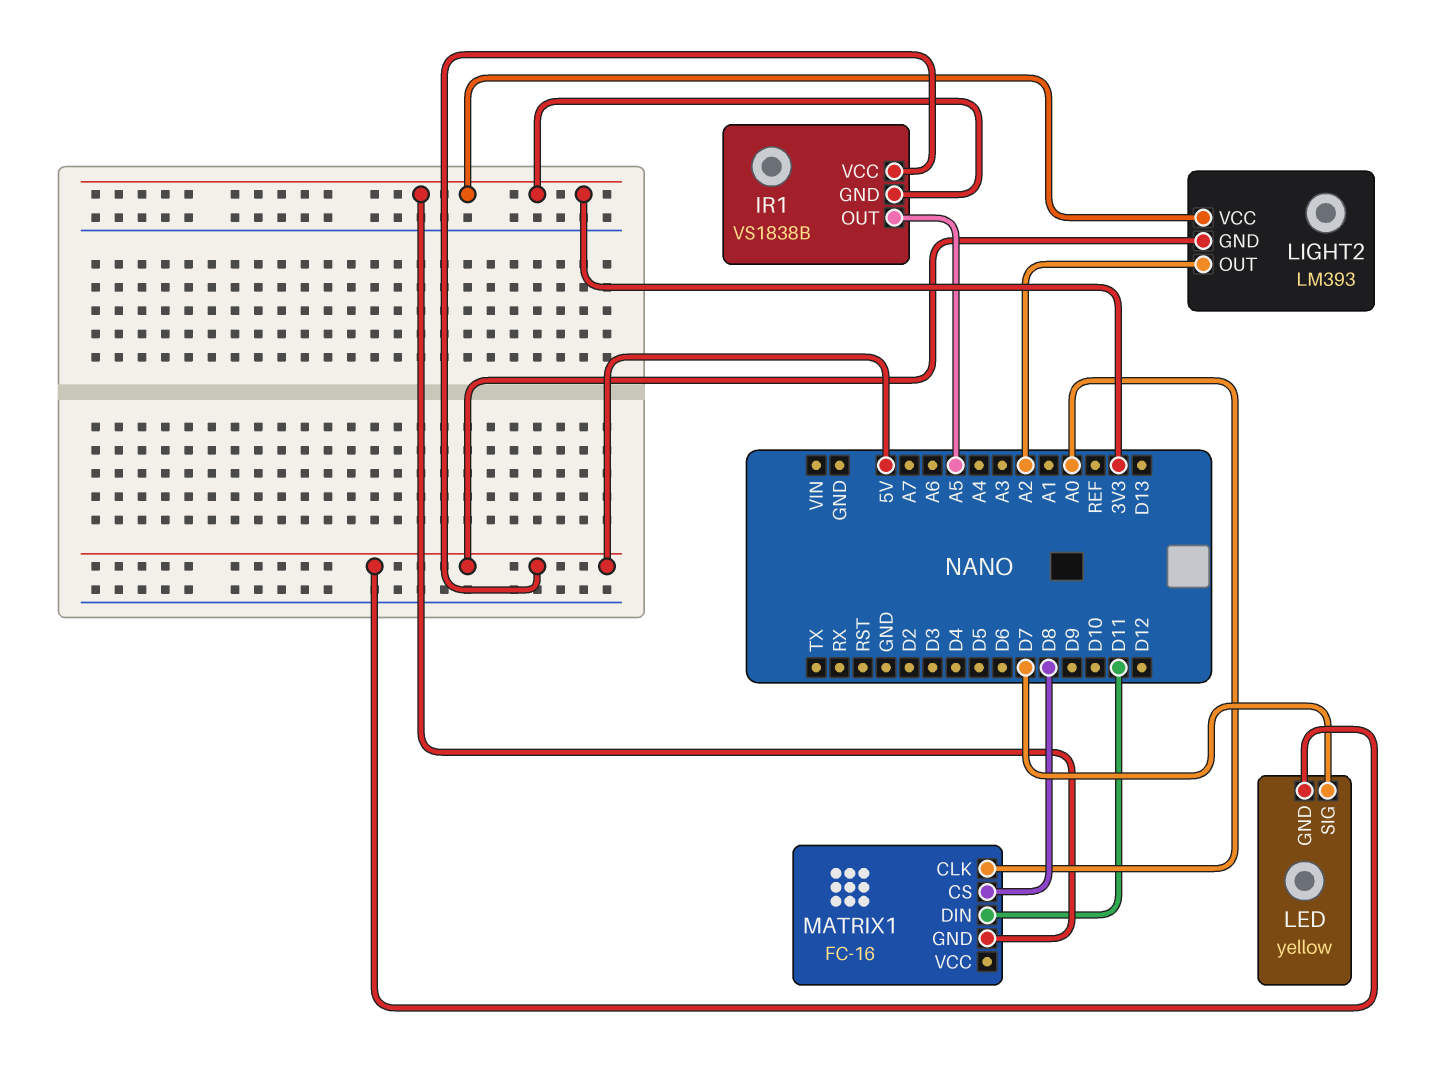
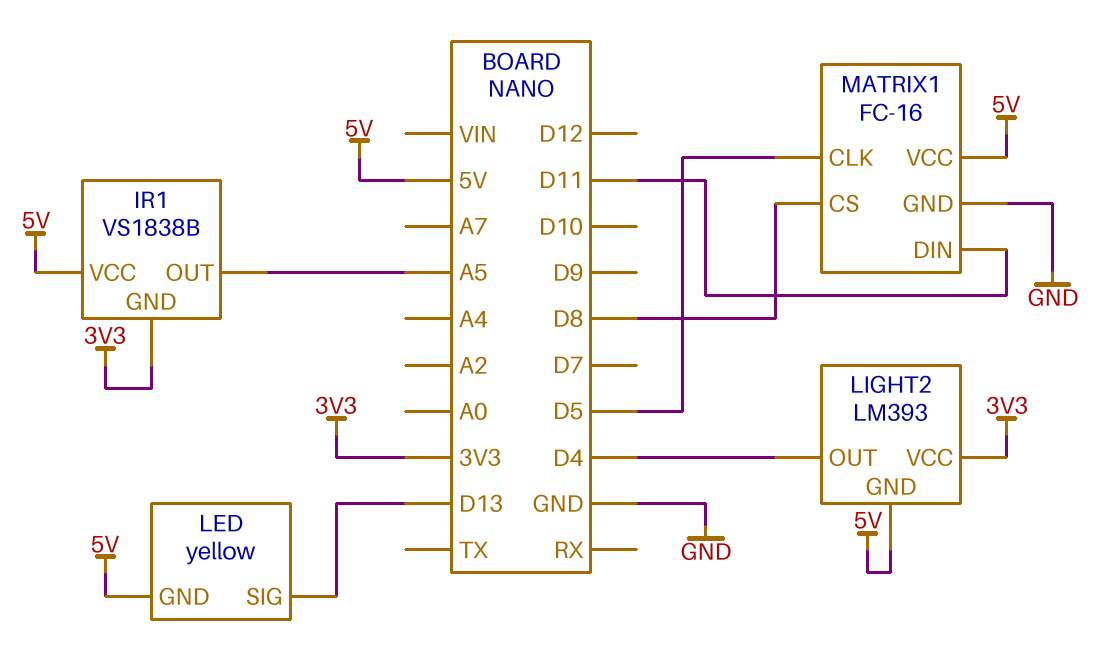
LED pin SIG: D7 -> D13
LIGHT2 pin OUT: A2 -> D4
MATRIX1 pin CLK: A0 -> D5
MATRIX1 pin GND: 3V3 -> GND
MATRIX1 pin VCC: none -> 5V

